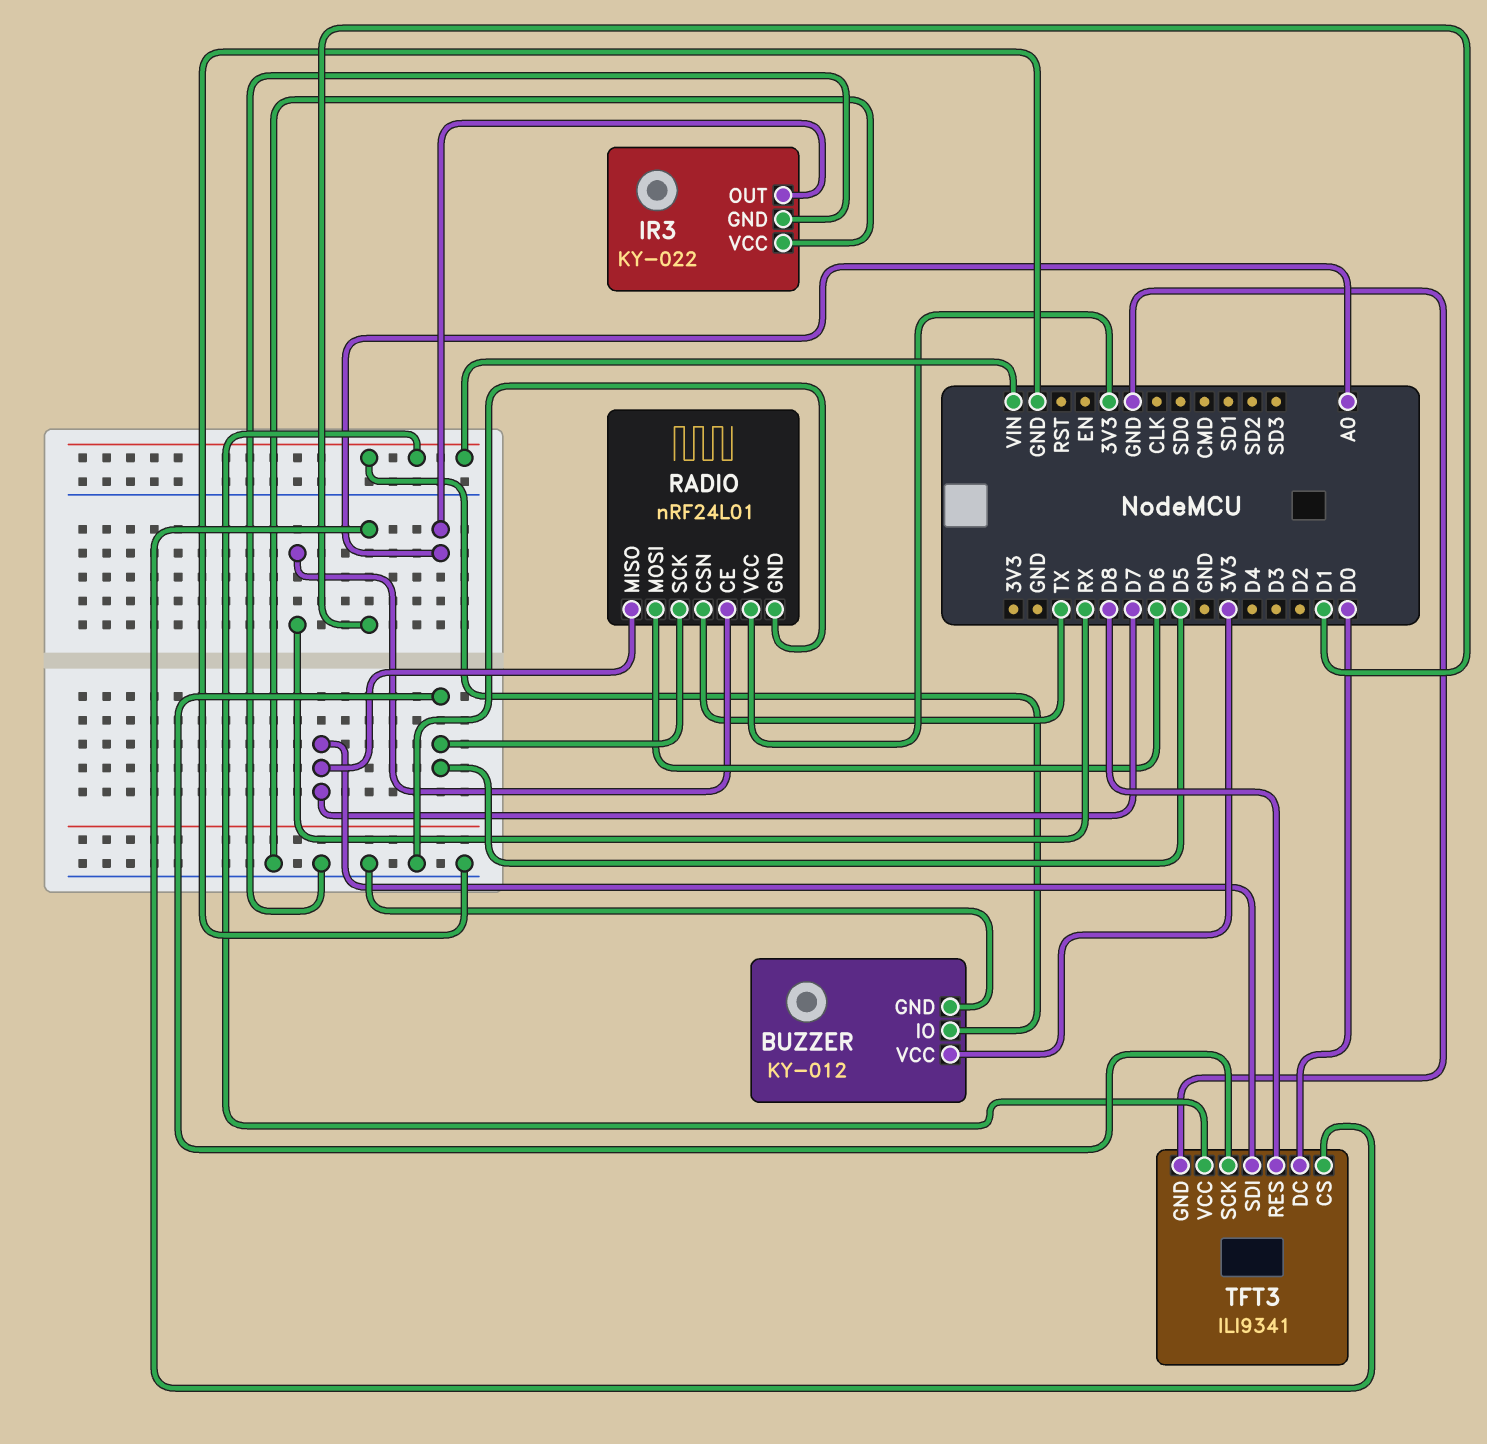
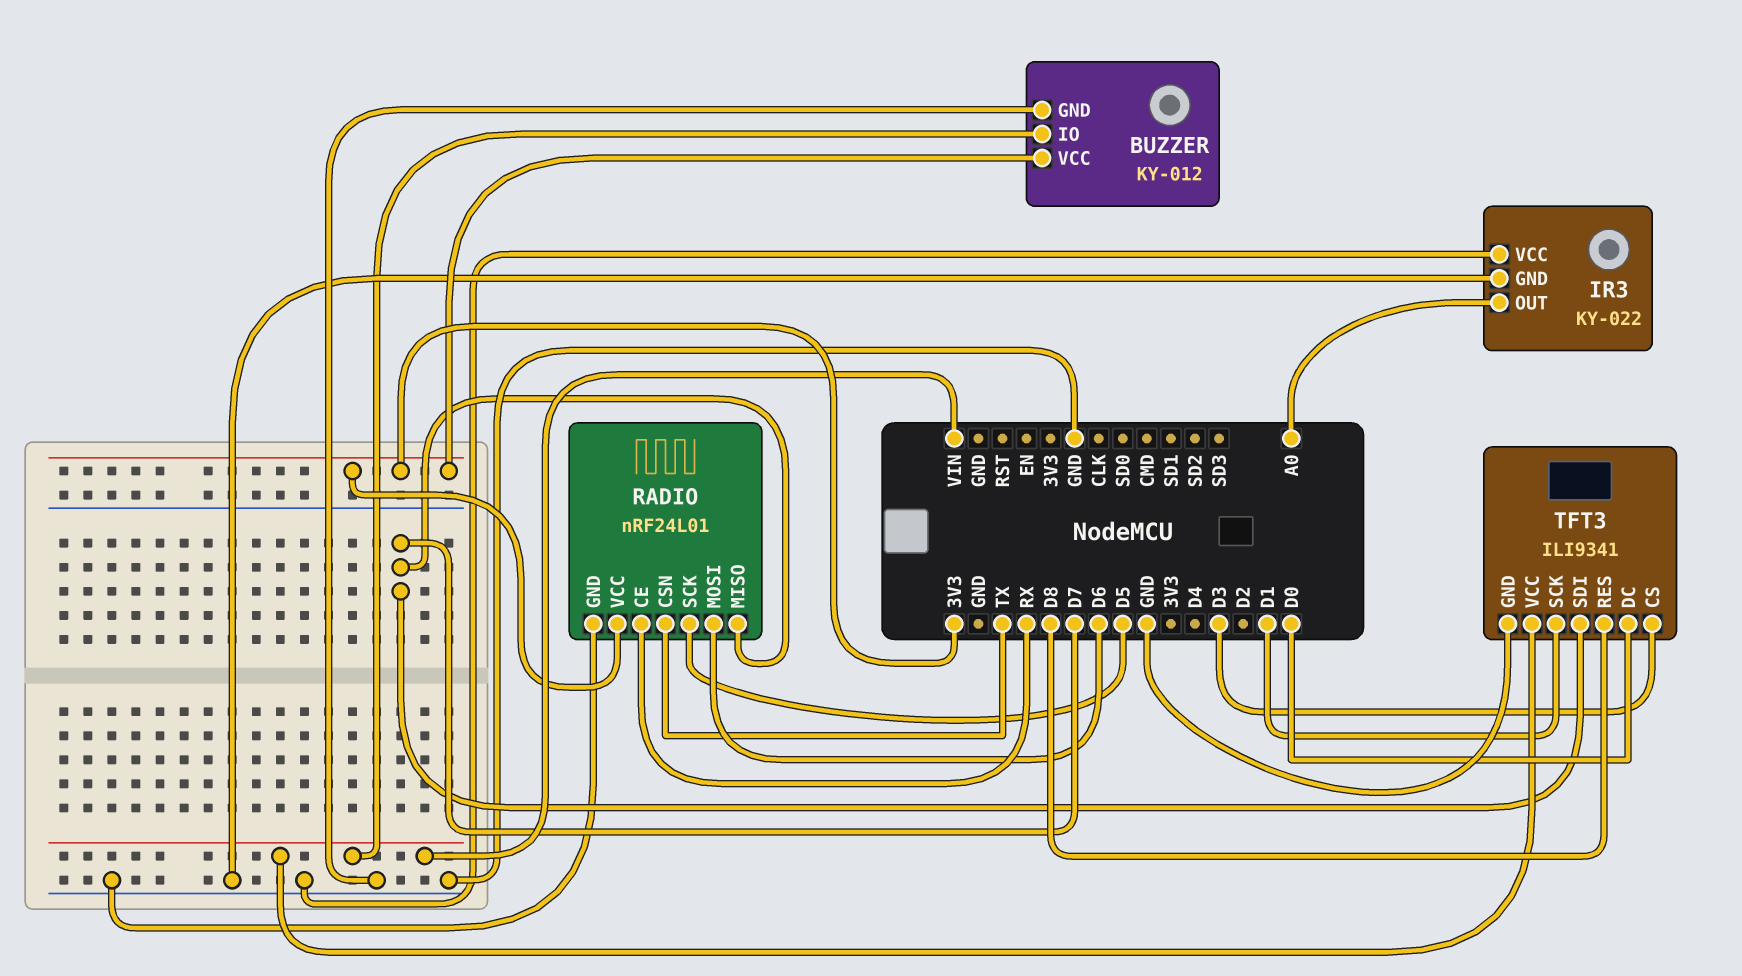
TFT3 pin CS: D1 -> D3
TFT3 pin SCK: D5 -> D1

